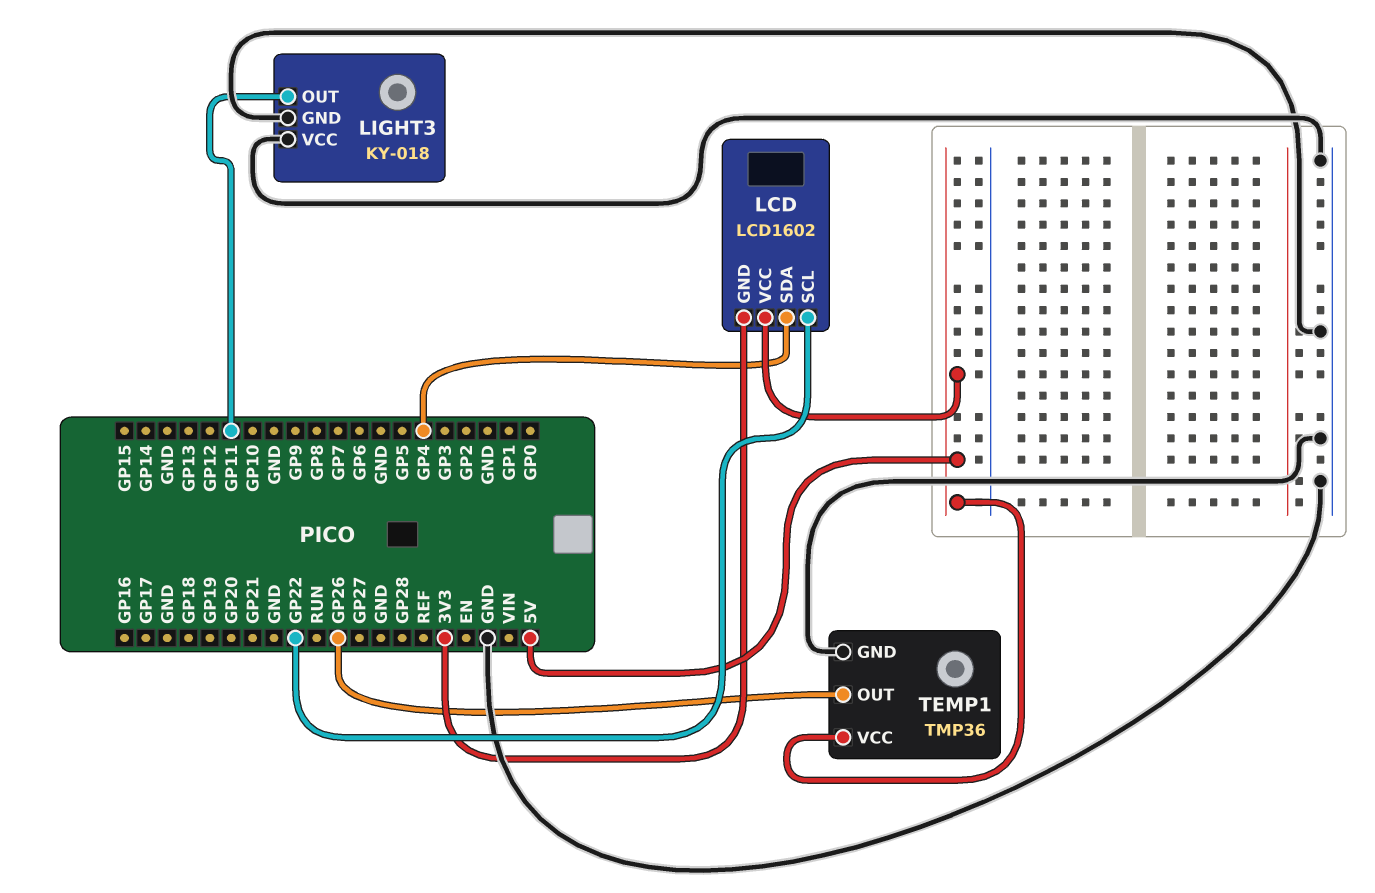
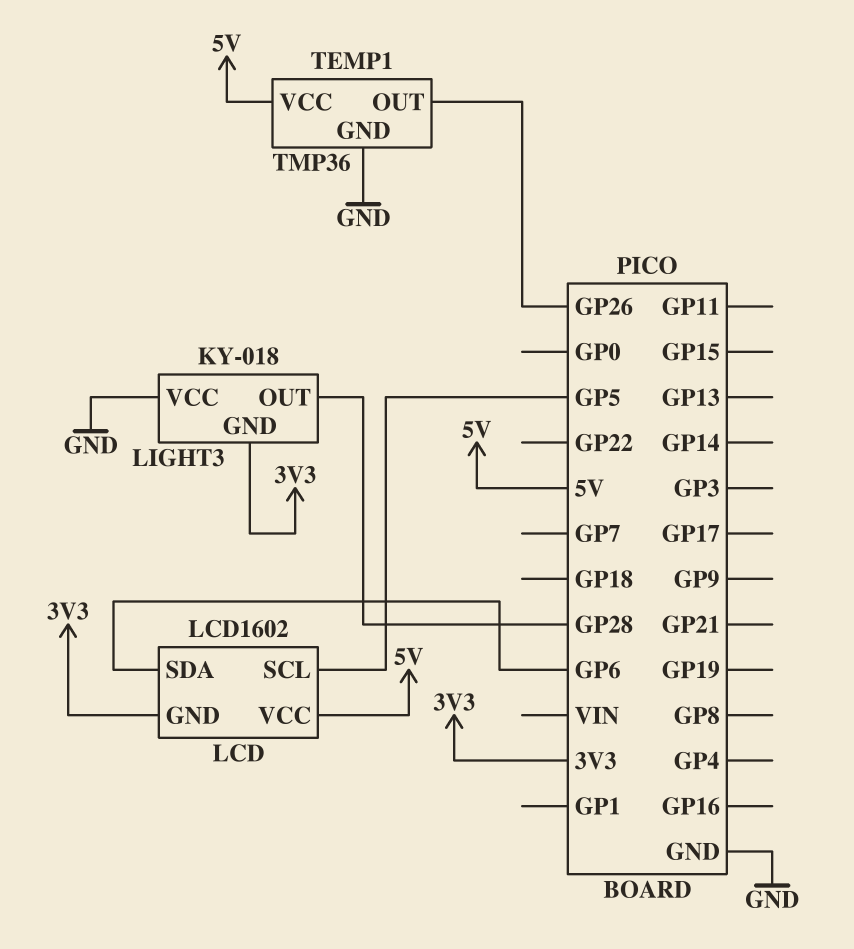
LCD pin SCL: GP22 -> GP5
LCD pin SDA: GP4 -> GP6
LIGHT3 pin GND: GND -> 3V3
LIGHT3 pin OUT: GP11 -> GP28

